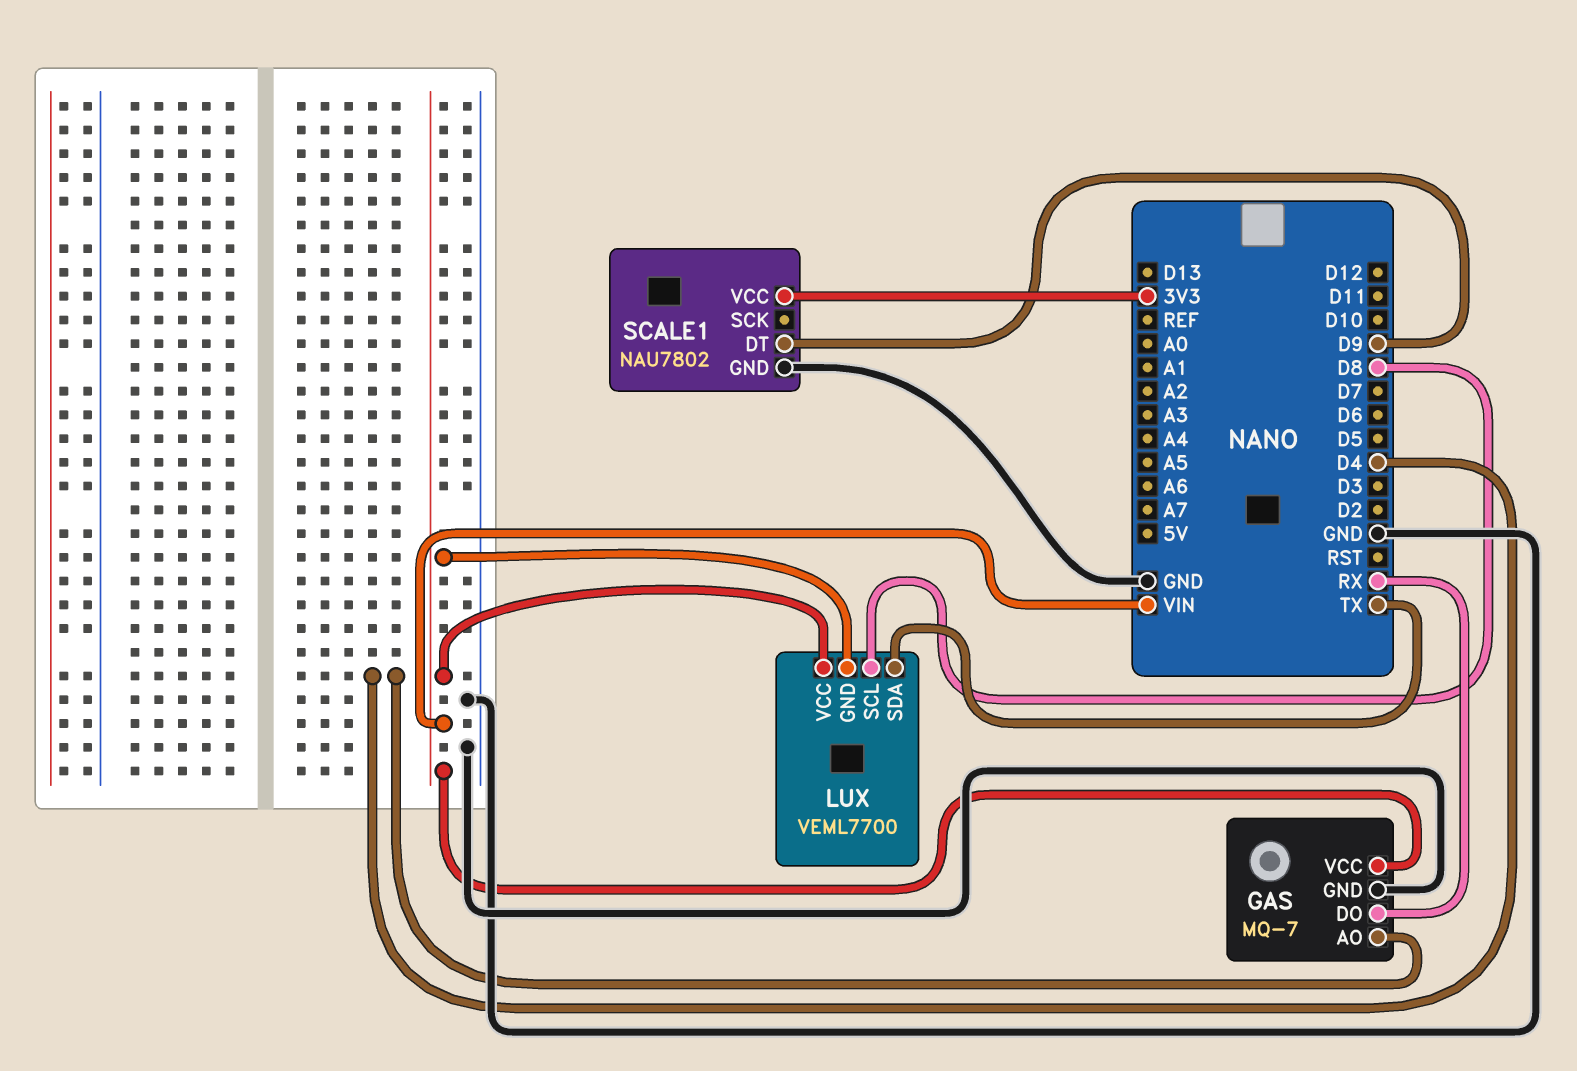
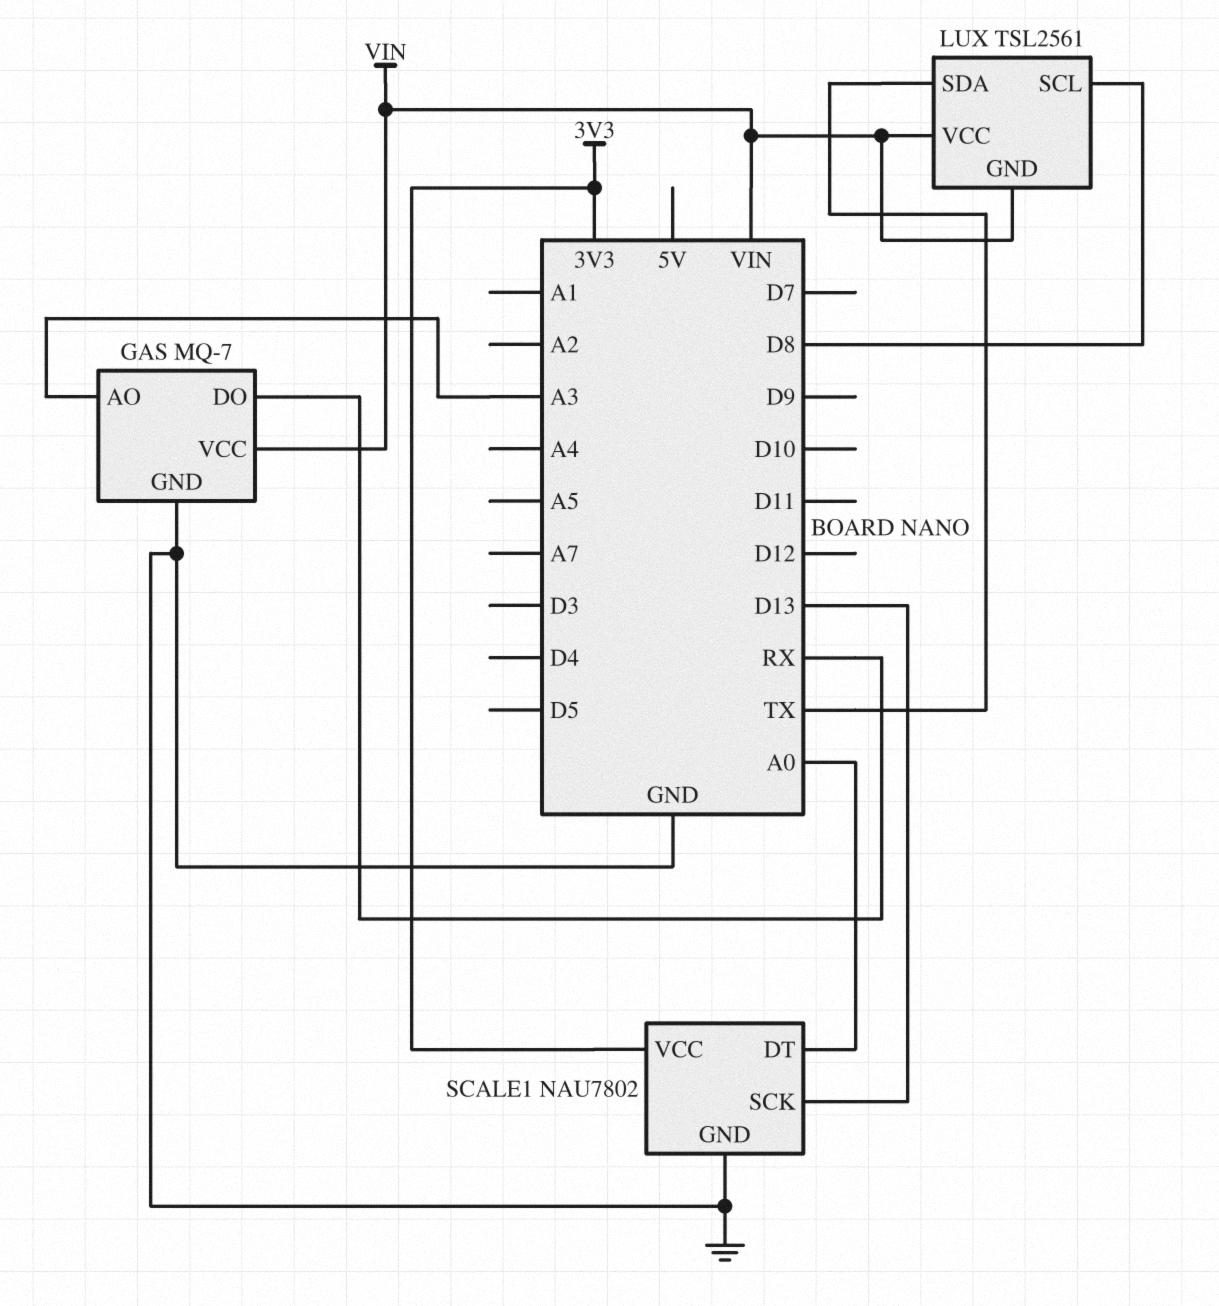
GAS pin AO: D4 -> A3
LUX: VEML7700 -> TSL2561
SCALE1 pin DT: D9 -> A0
SCALE1 pin SCK: none -> D13

